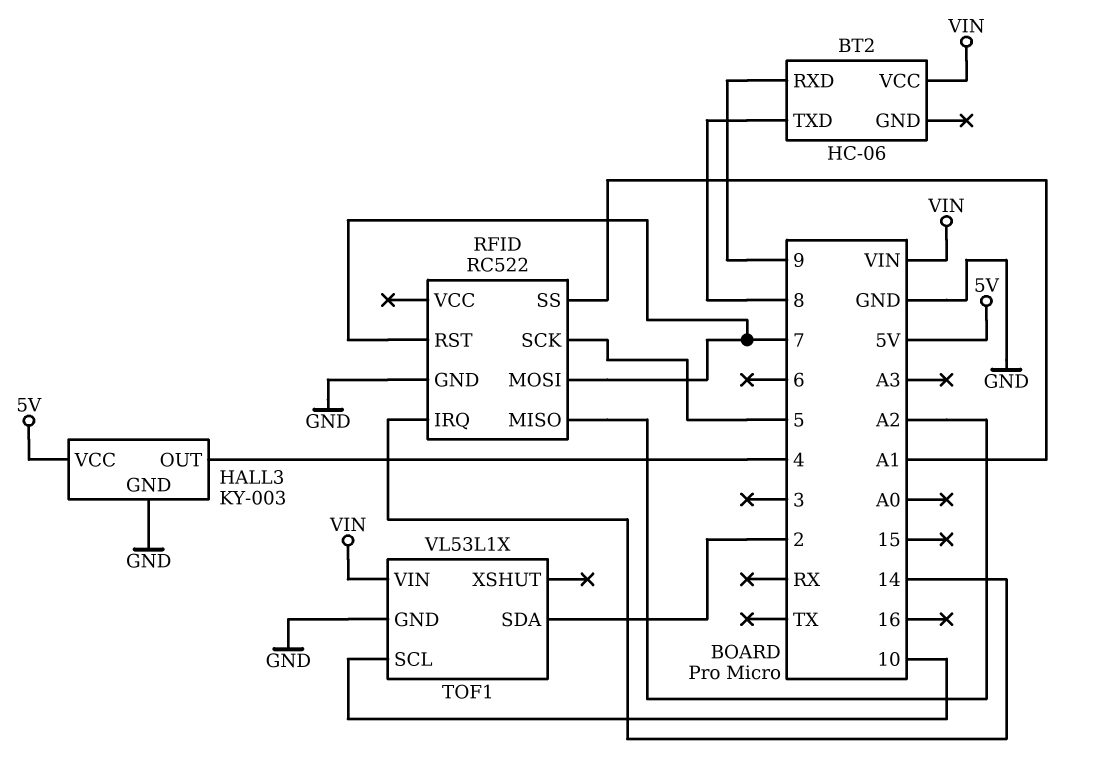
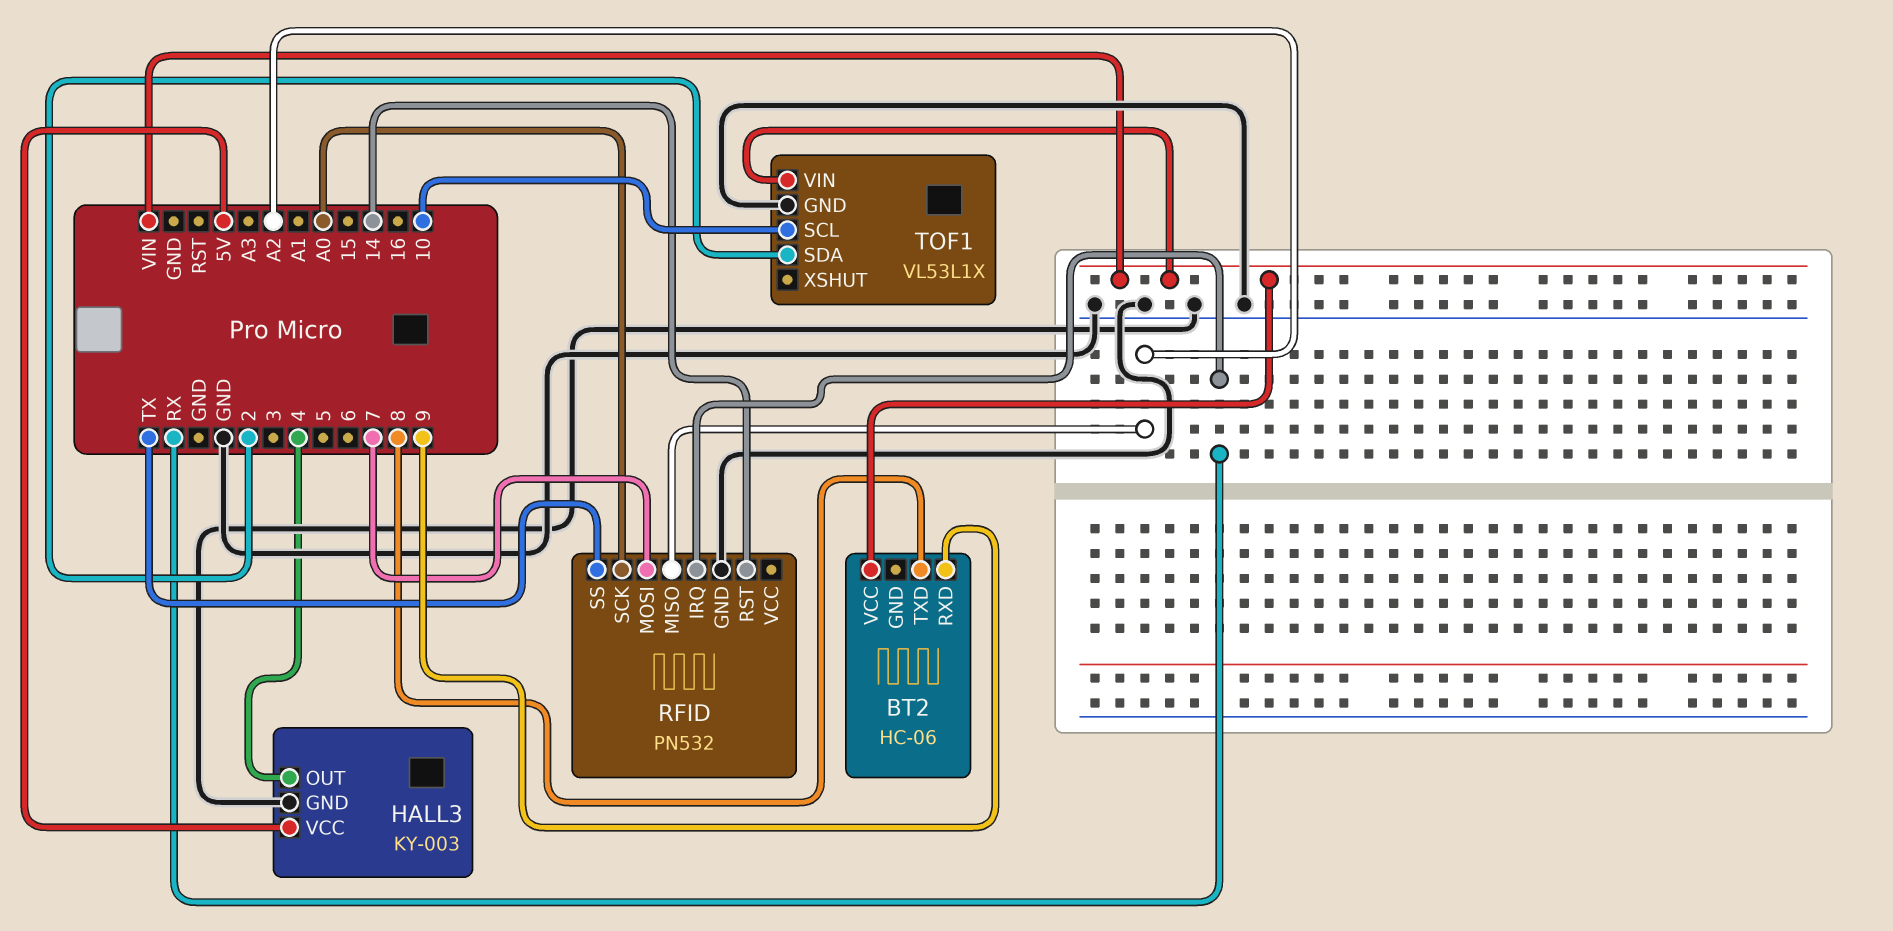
RFID: RC522 -> PN532
RFID pin IRQ: 14 -> RX
RFID pin RST: 7 -> 14
RFID pin SCK: 5 -> A0
RFID pin SS: A1 -> TX

